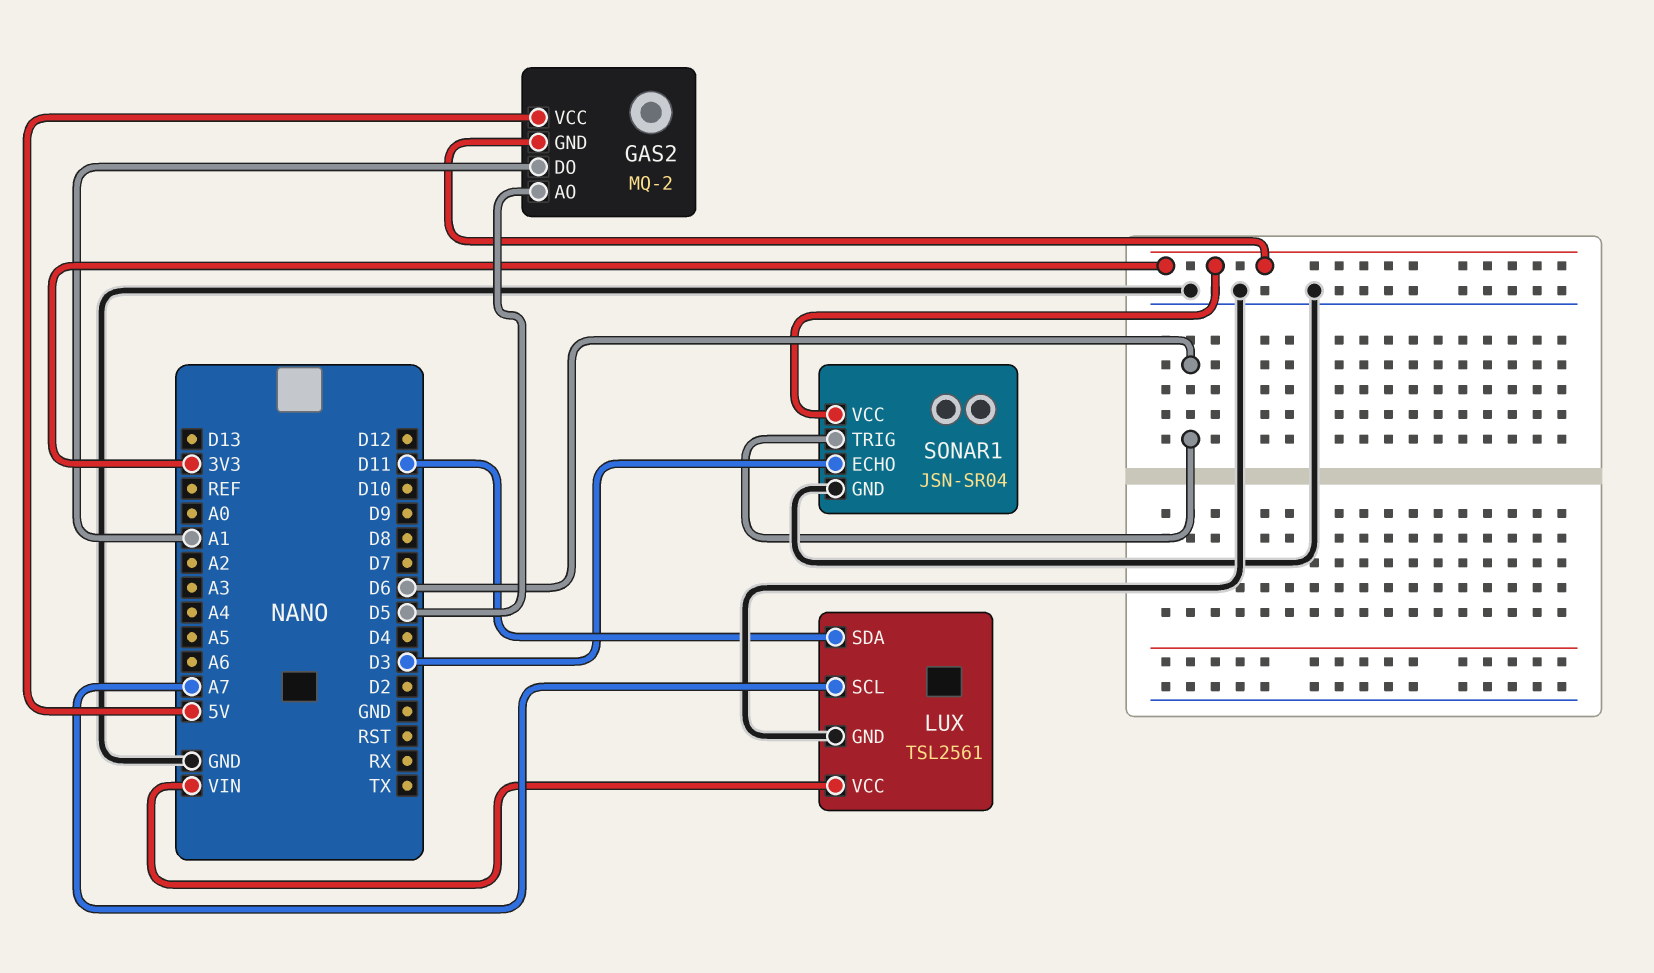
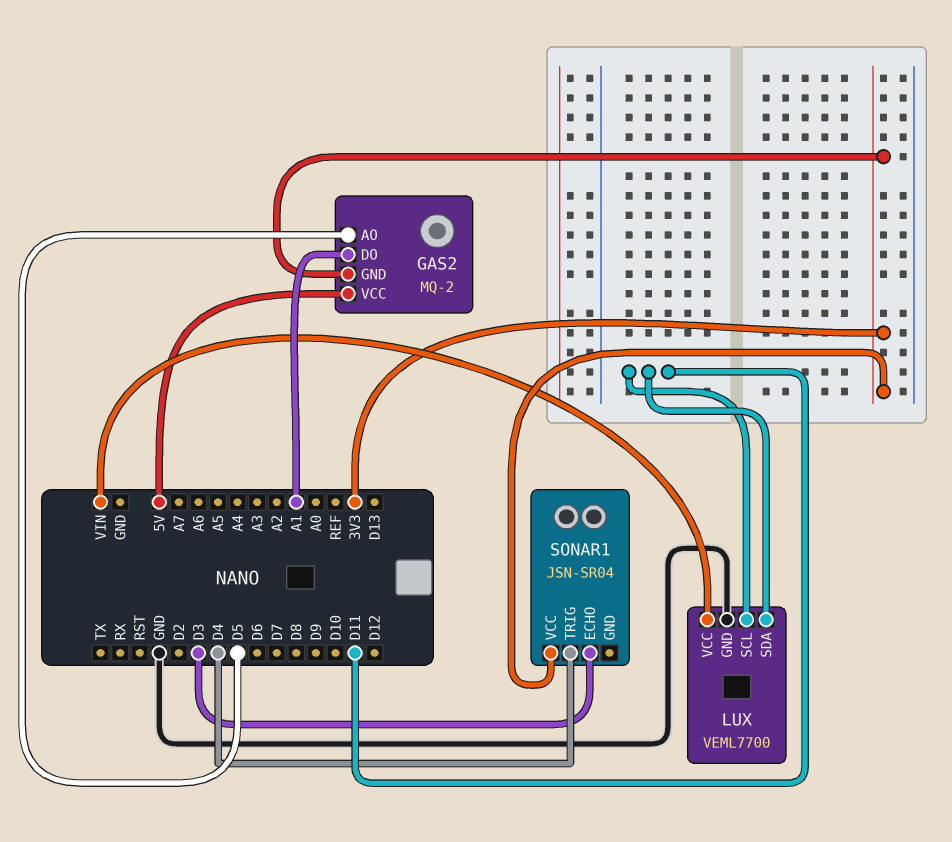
LUX: TSL2561 -> VEML7700
LUX pin SCL: A7 -> D11
SONAR1 pin GND: GND -> none
SONAR1 pin TRIG: D6 -> D4

